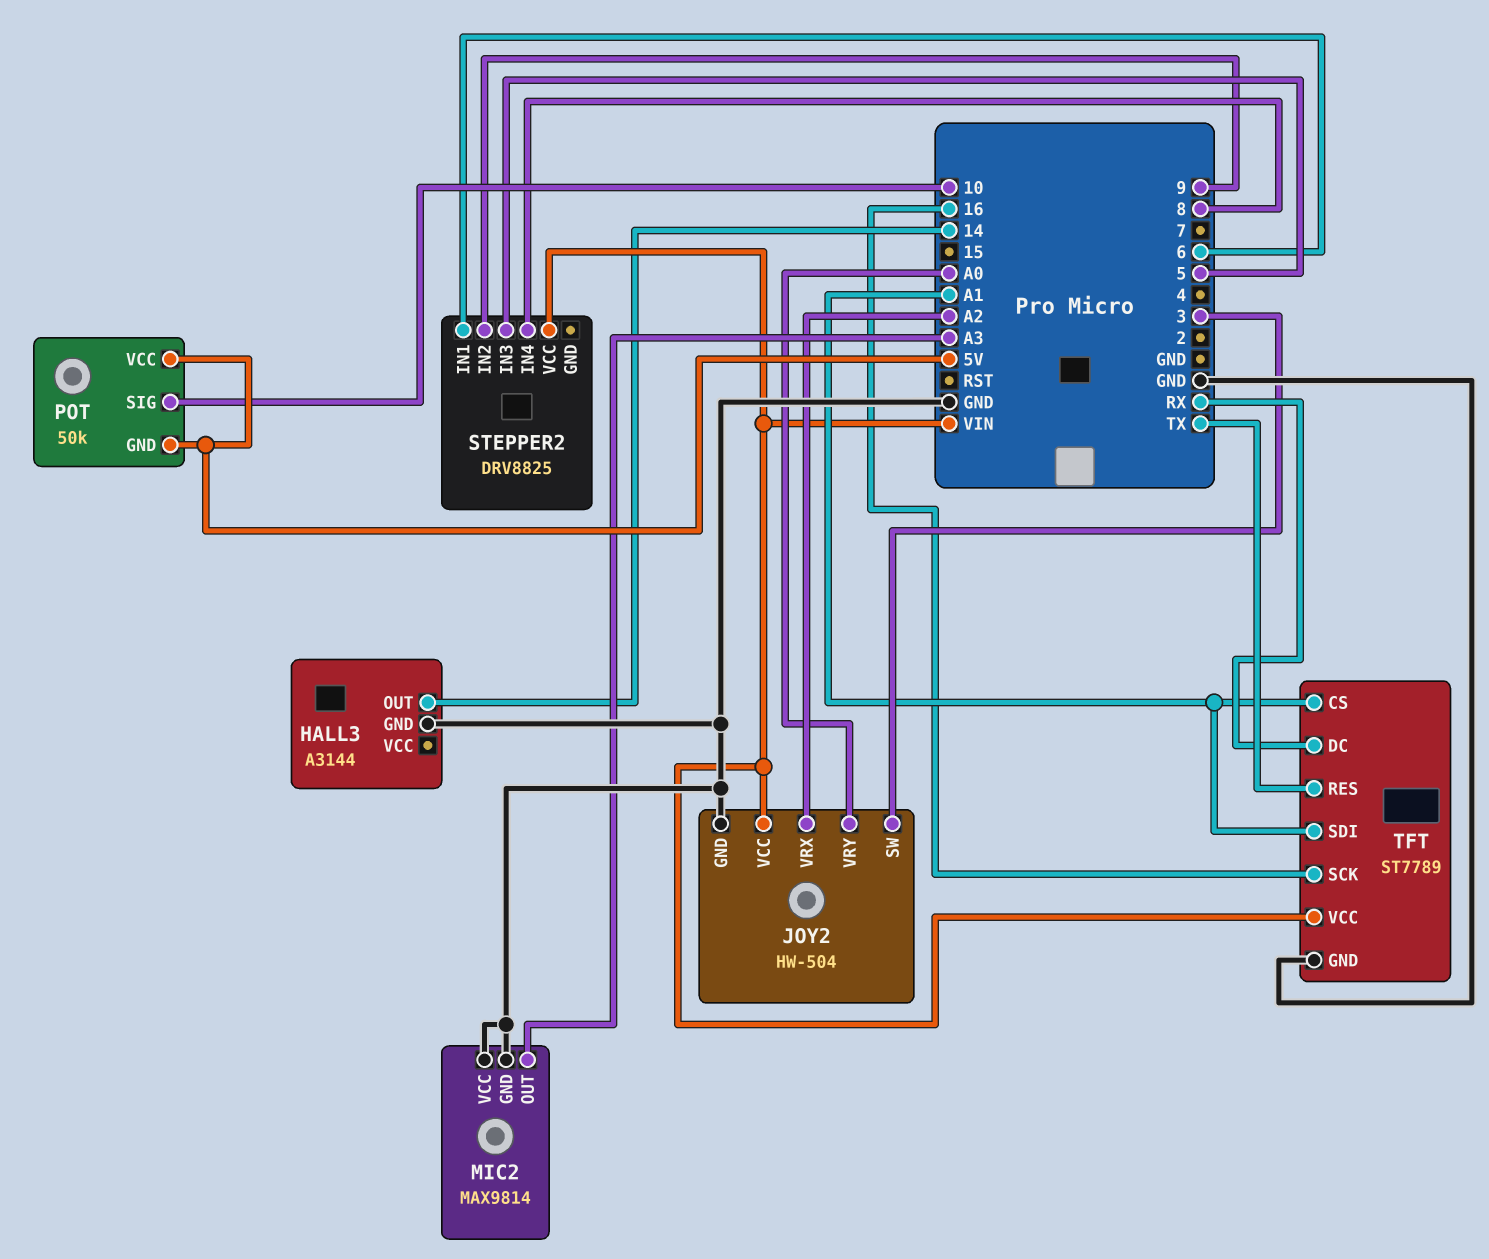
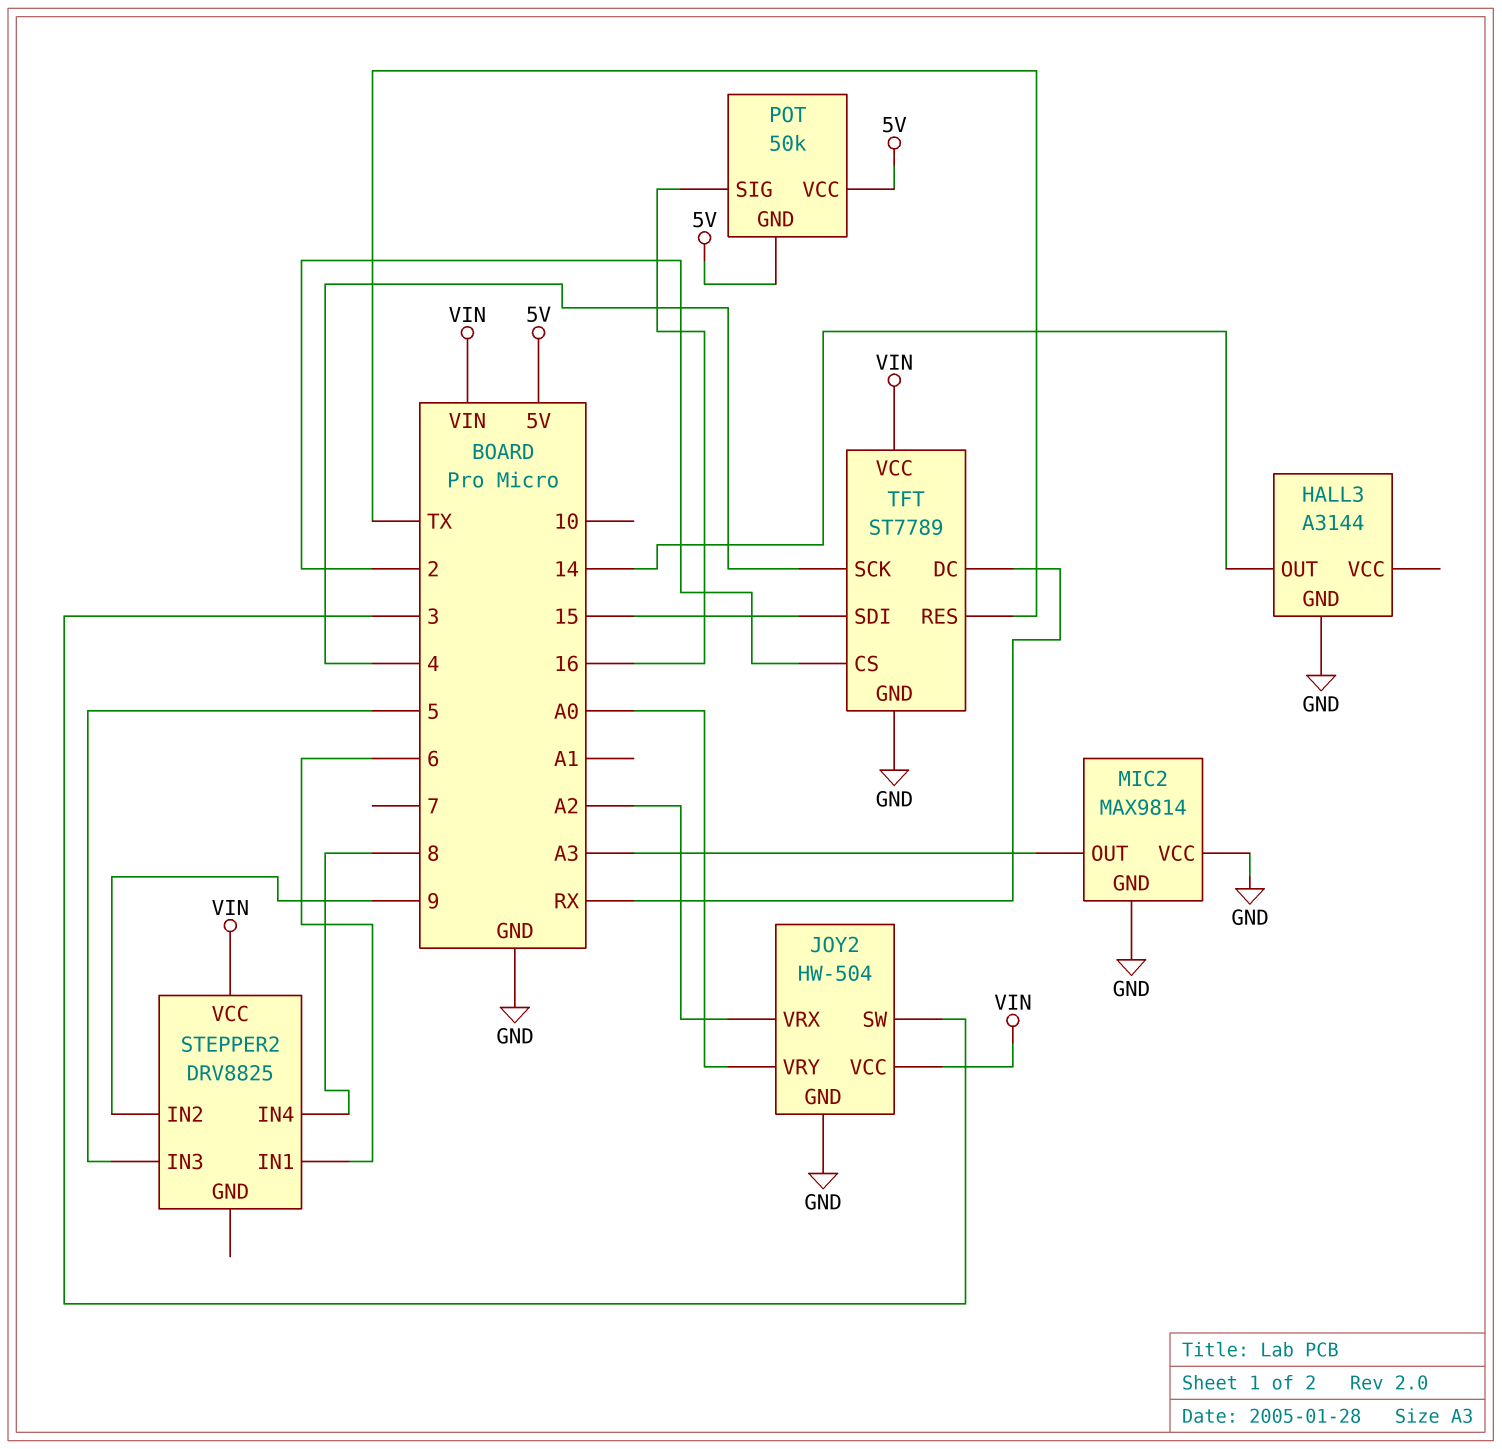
POT pin SIG: 10 -> 16
TFT pin CS: A1 -> 2
TFT pin SCK: 16 -> 4
TFT pin SDI: A1 -> 15

